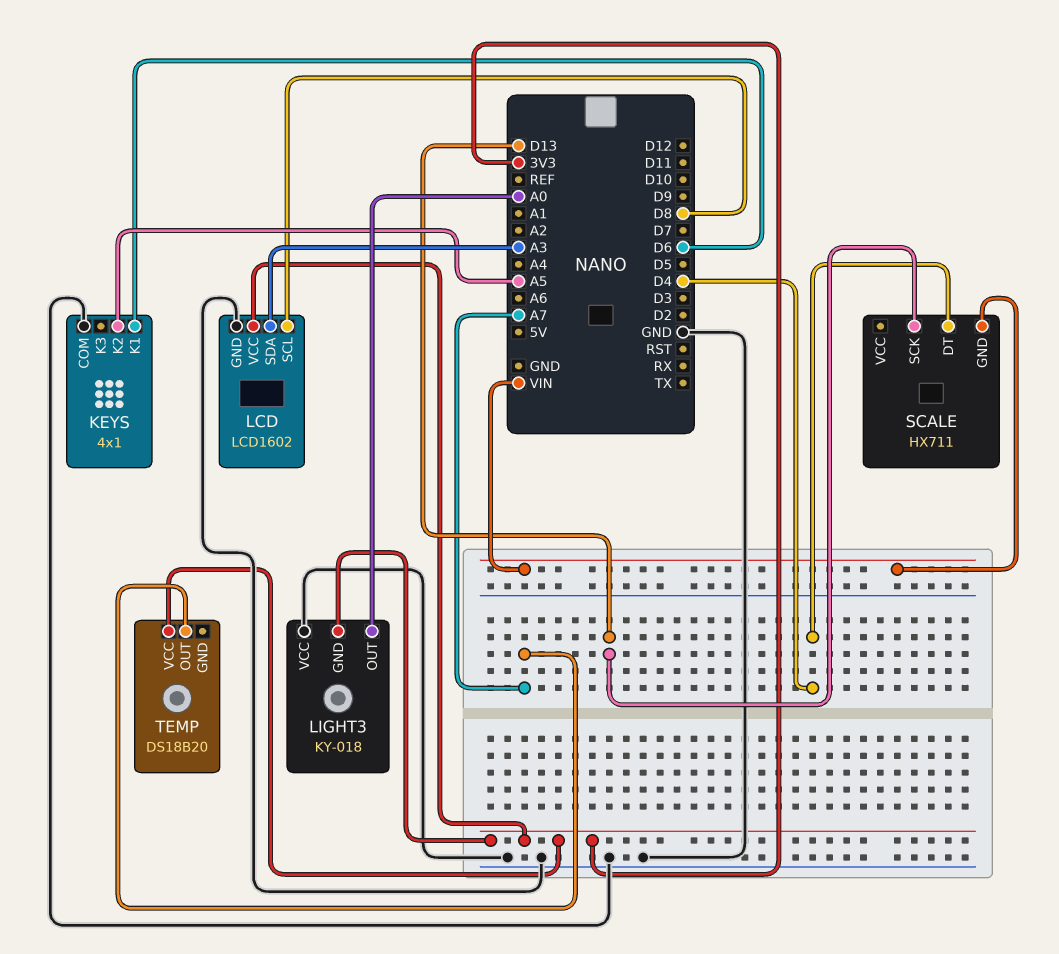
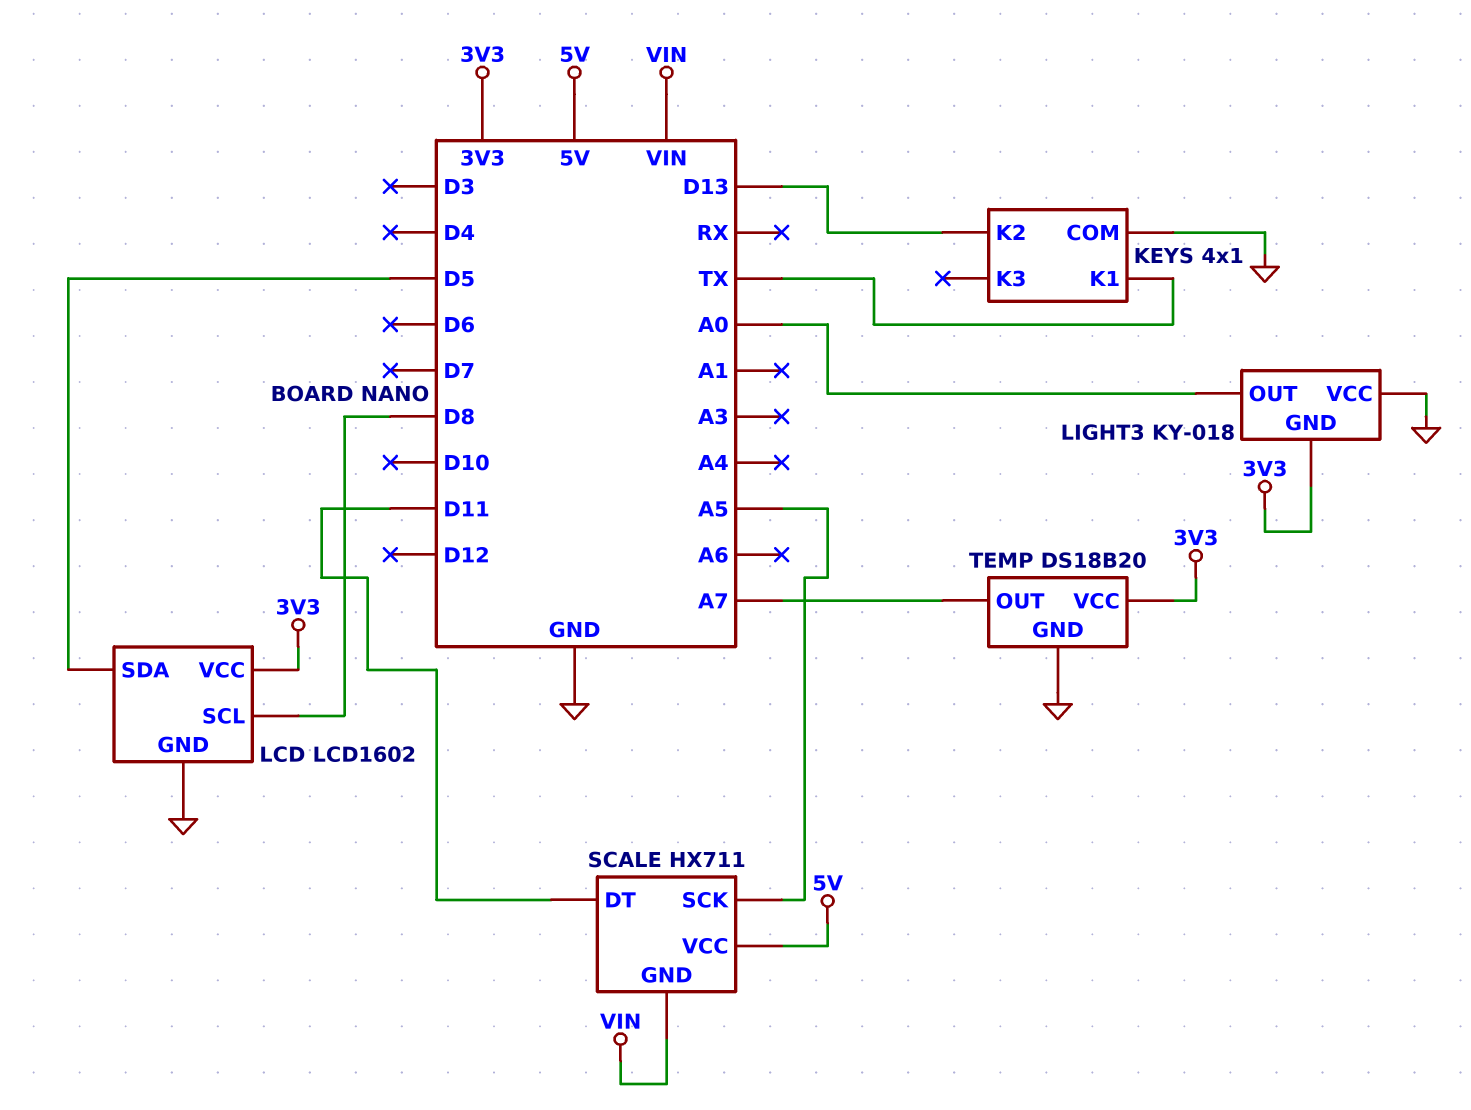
KEYS pin K1: D6 -> TX
KEYS pin K2: A5 -> D13
LCD pin SDA: A3 -> D5
SCALE pin DT: D4 -> D11
SCALE pin SCK: D13 -> A5
SCALE pin VCC: none -> 5V
TEMP pin GND: none -> GND

